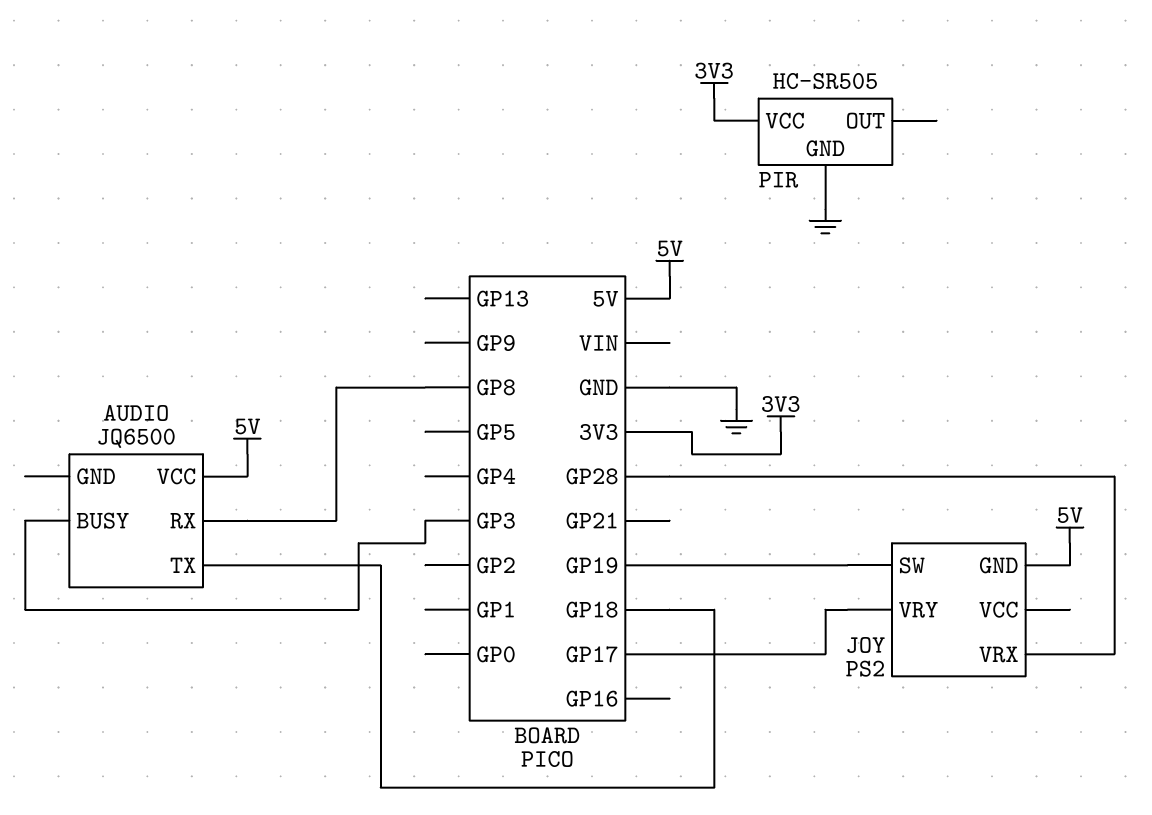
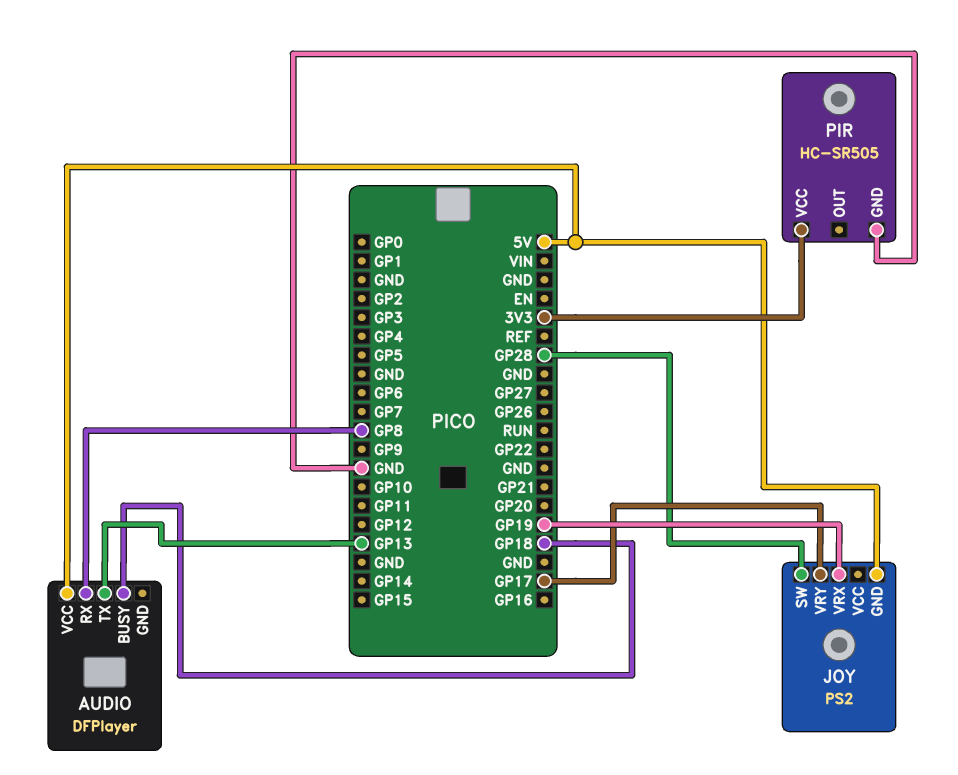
AUDIO: JQ6500 -> DFPlayer
AUDIO pin BUSY: GP3 -> GP18
AUDIO pin TX: GP18 -> GP13
JOY pin SW: GP19 -> GP28
JOY pin VRX: GP28 -> GP19

